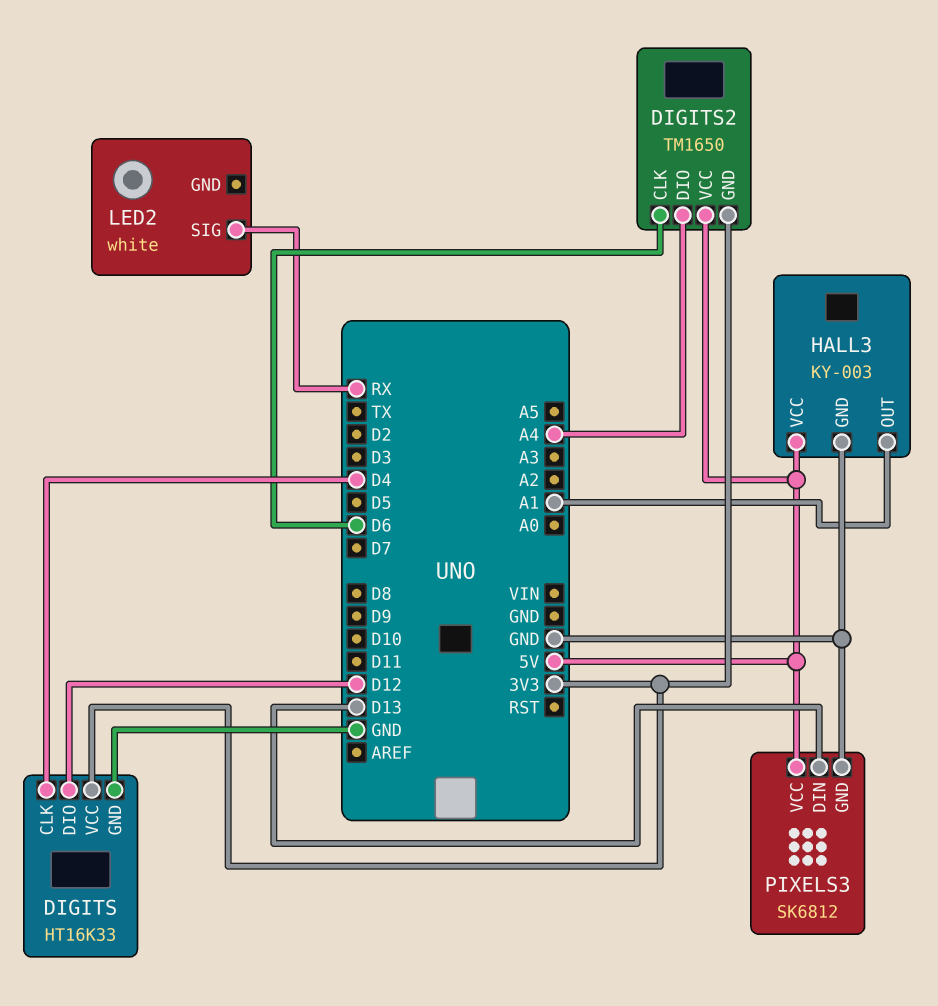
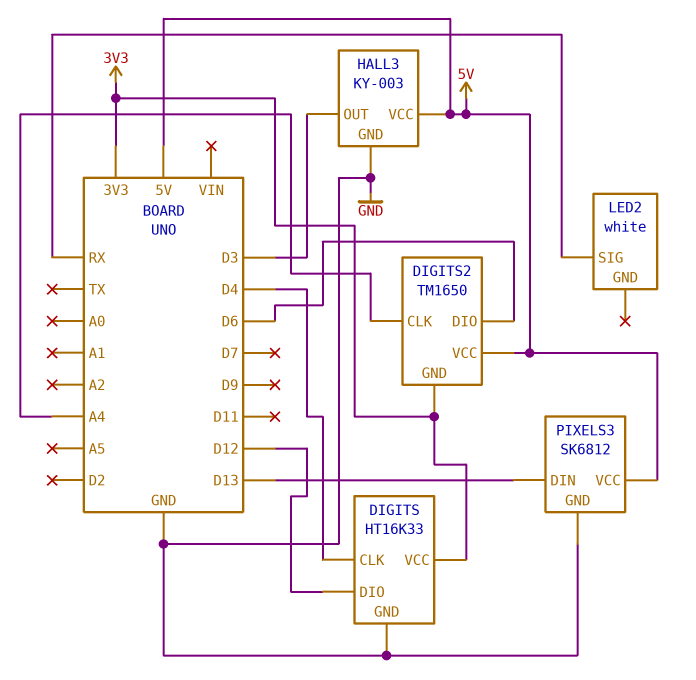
DIGITS2 pin CLK: D6 -> A4
DIGITS2 pin DIO: A4 -> D6
HALL3 pin OUT: A1 -> D3

